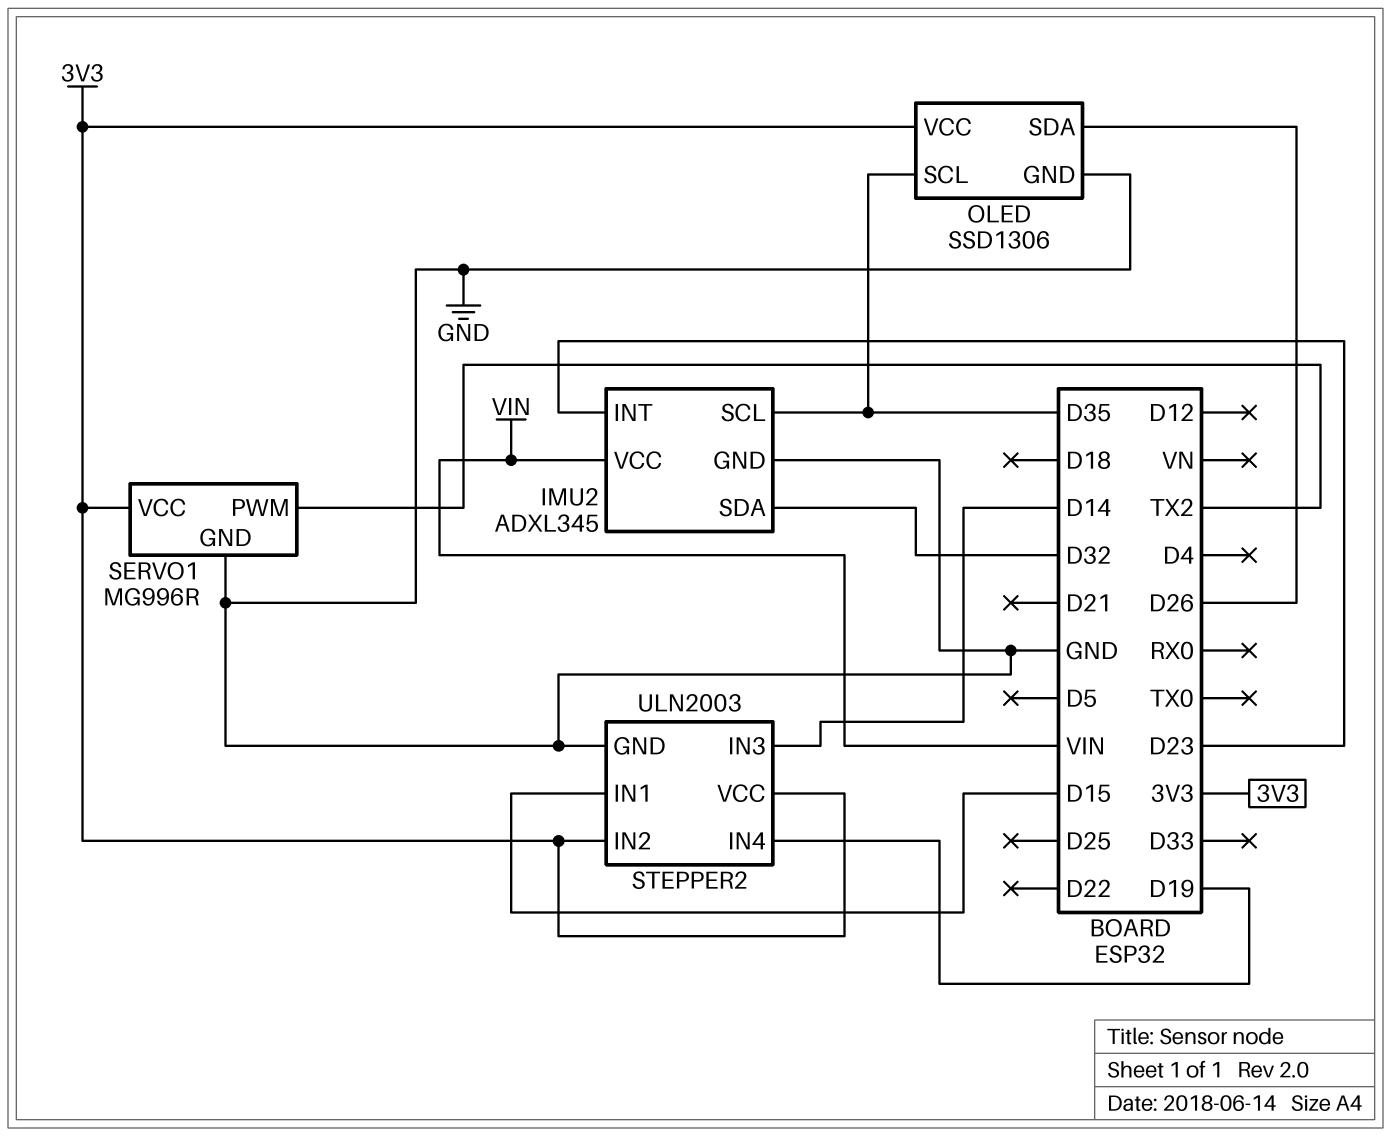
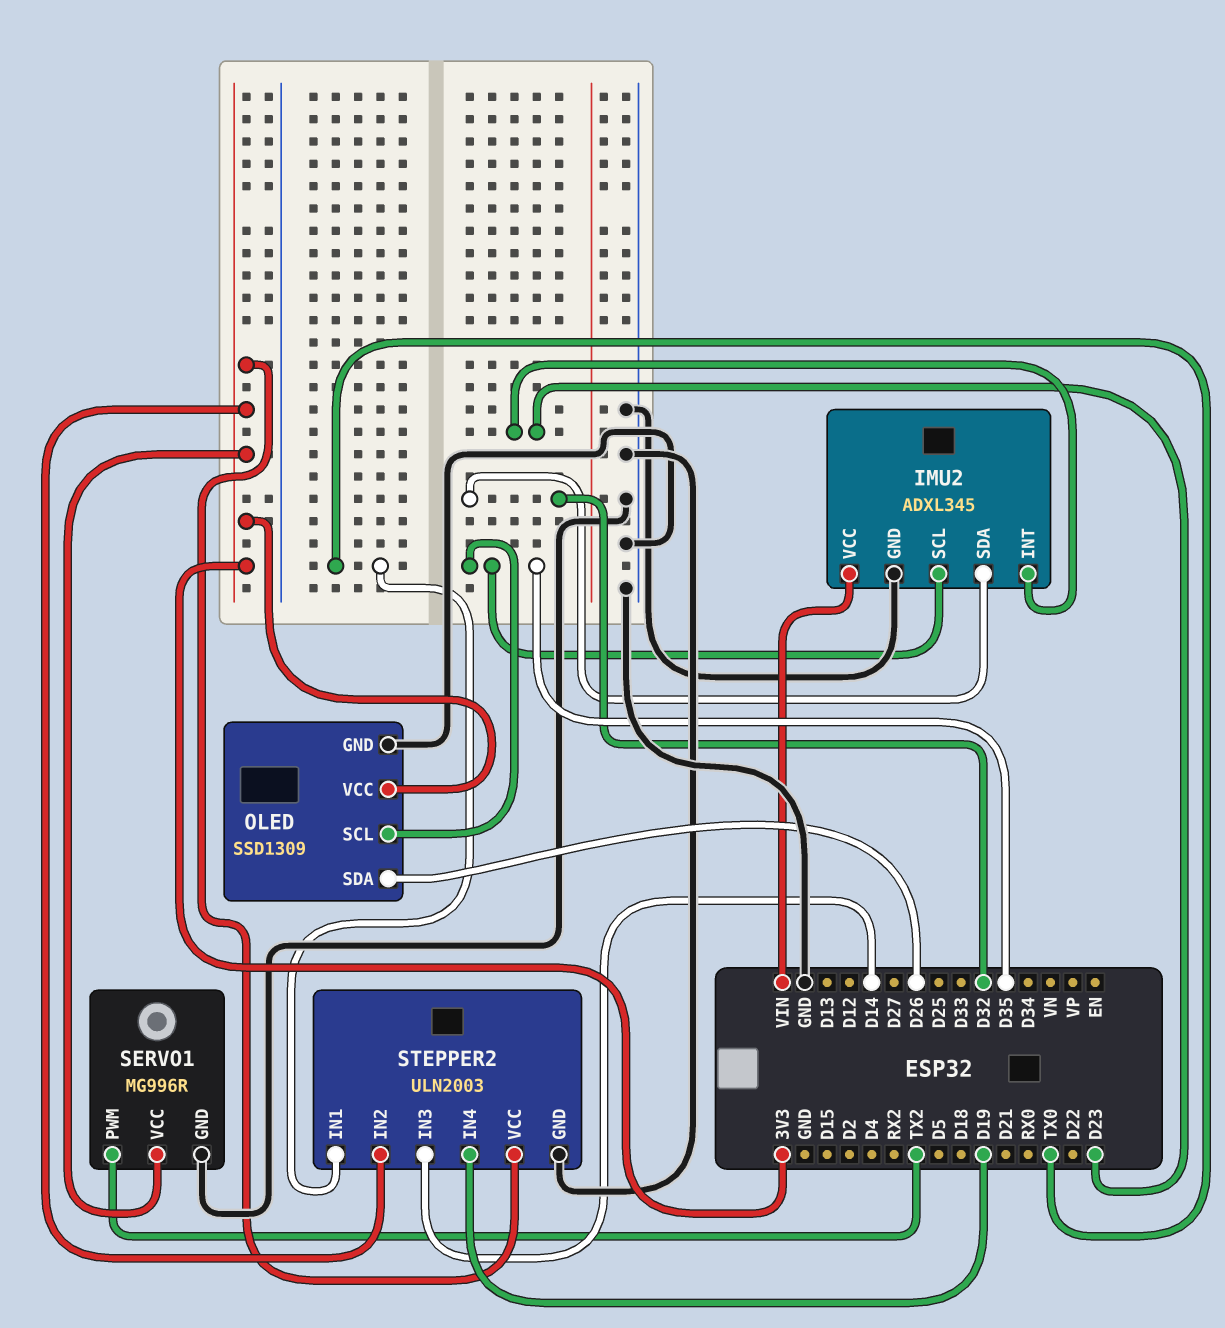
OLED: SSD1306 -> SSD1309
STEPPER2 pin IN1: D15 -> TX0

